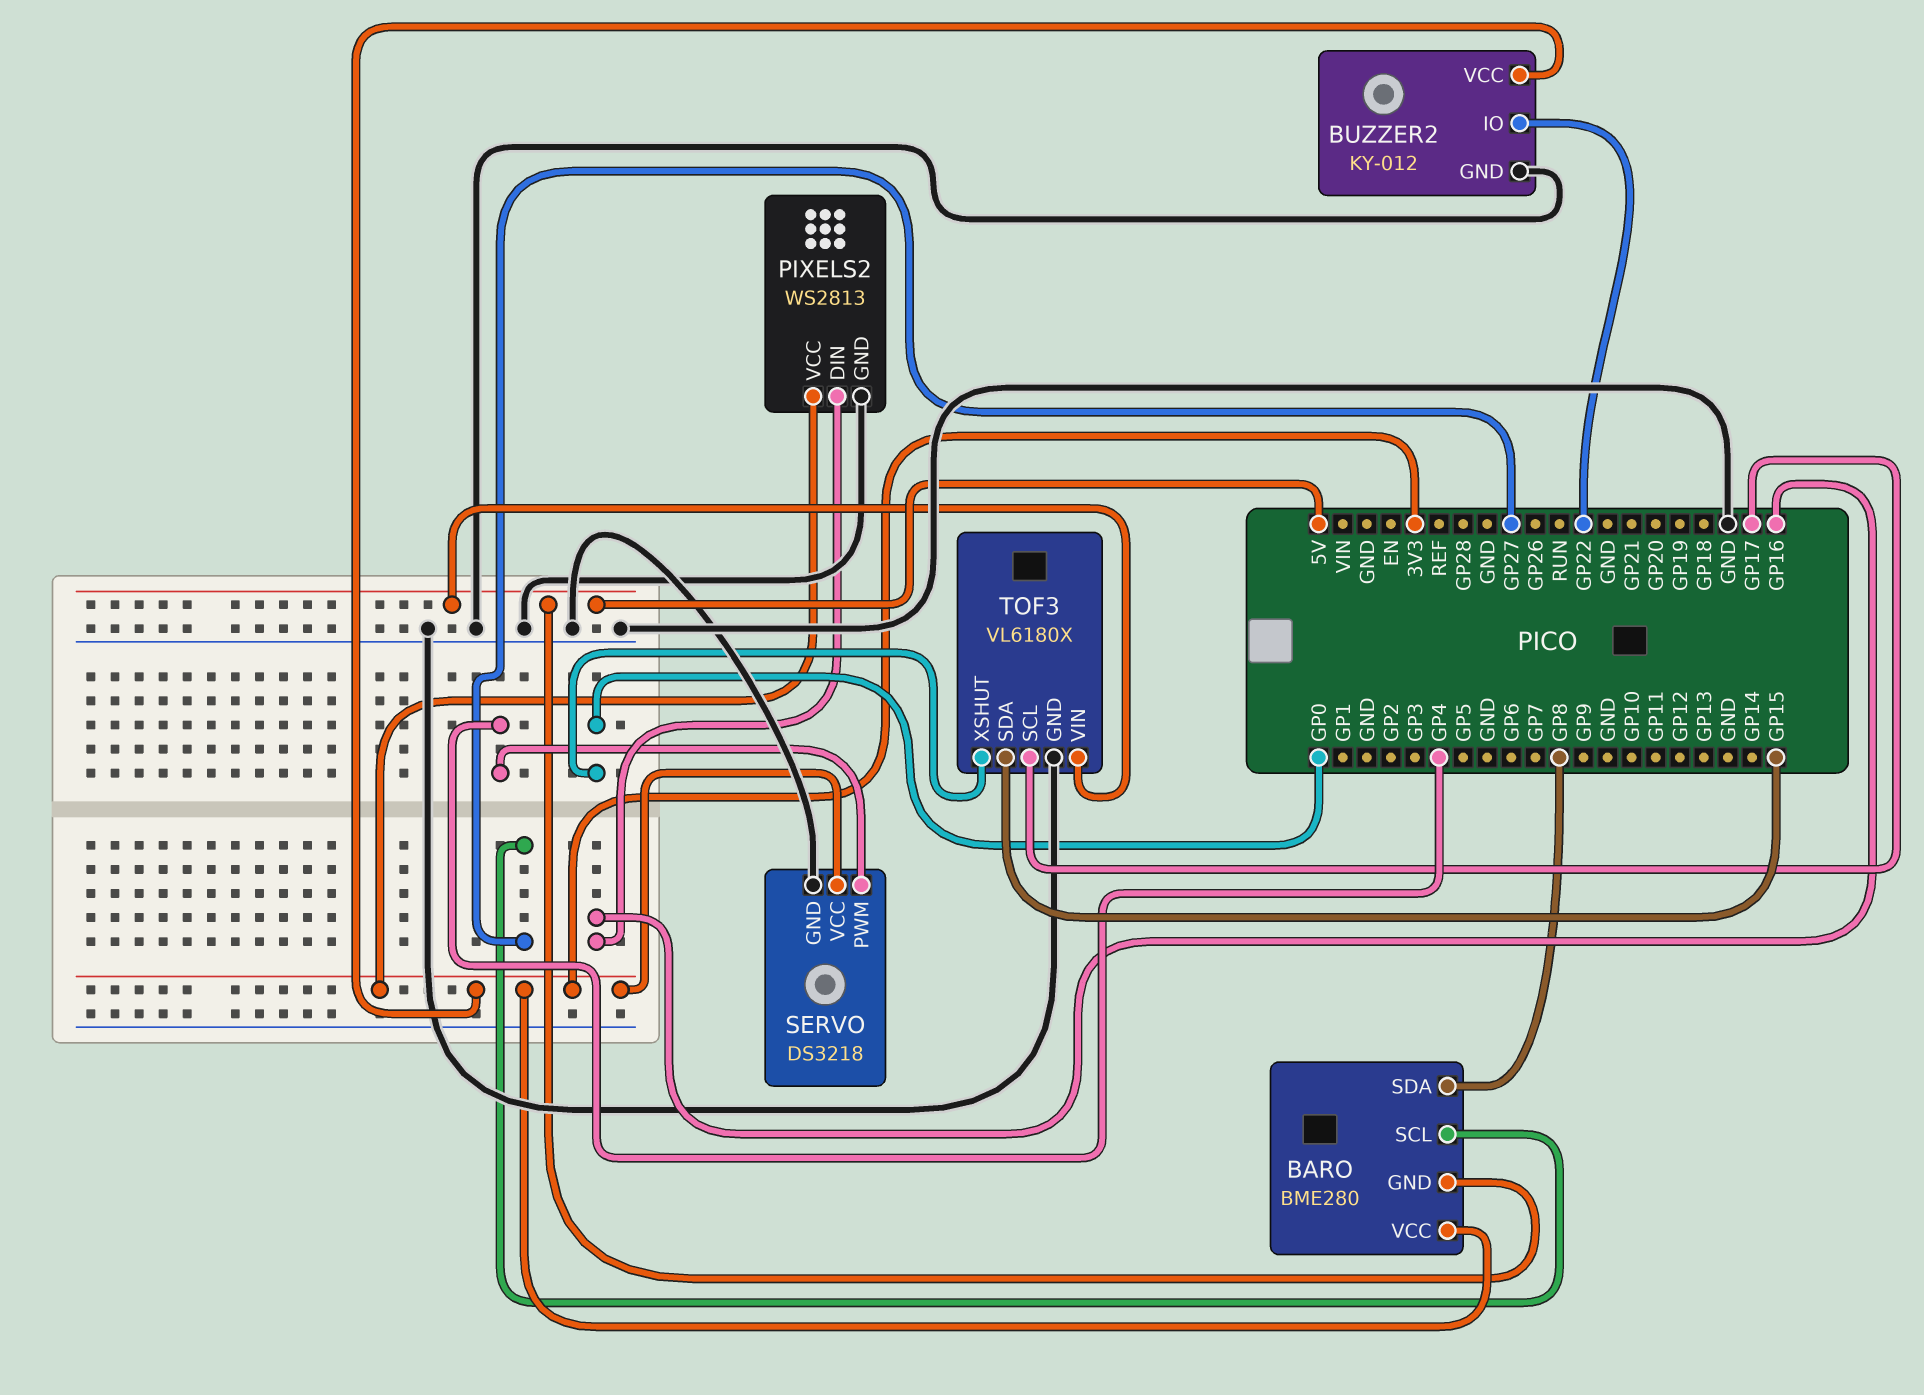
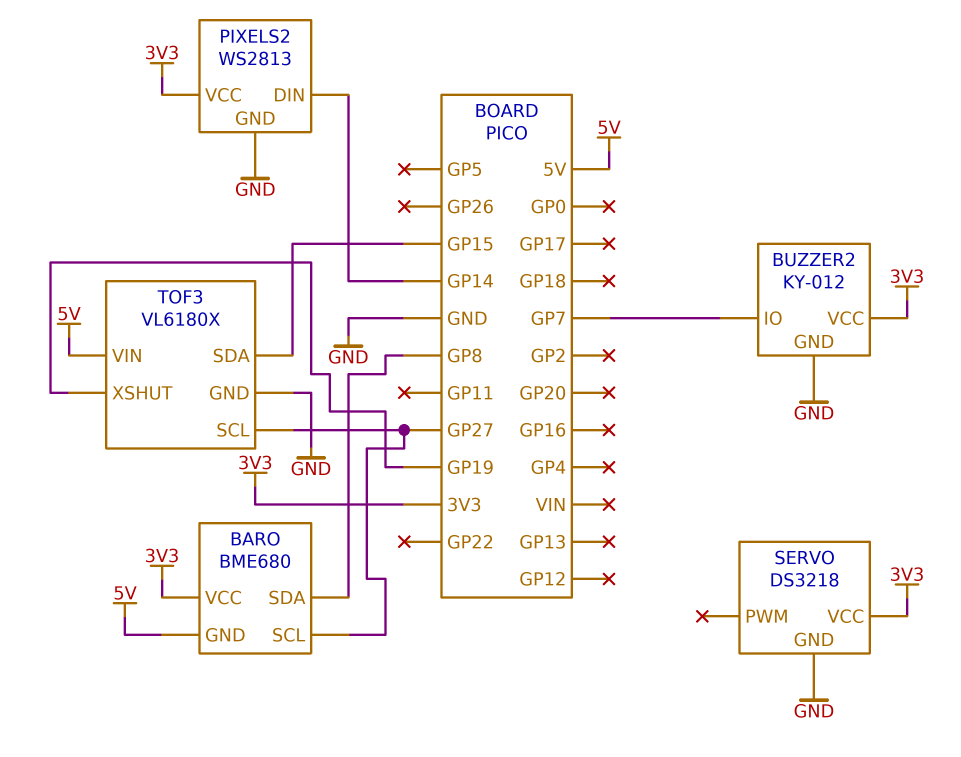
BARO: BME280 -> BME680
BUZZER2 pin IO: GP22 -> GP7
PIXELS2 pin DIN: GP16 -> GP14
SERVO pin PWM: GP4 -> none
TOF3 pin SCL: GP17 -> GP27
TOF3 pin XSHUT: GP0 -> GP19

